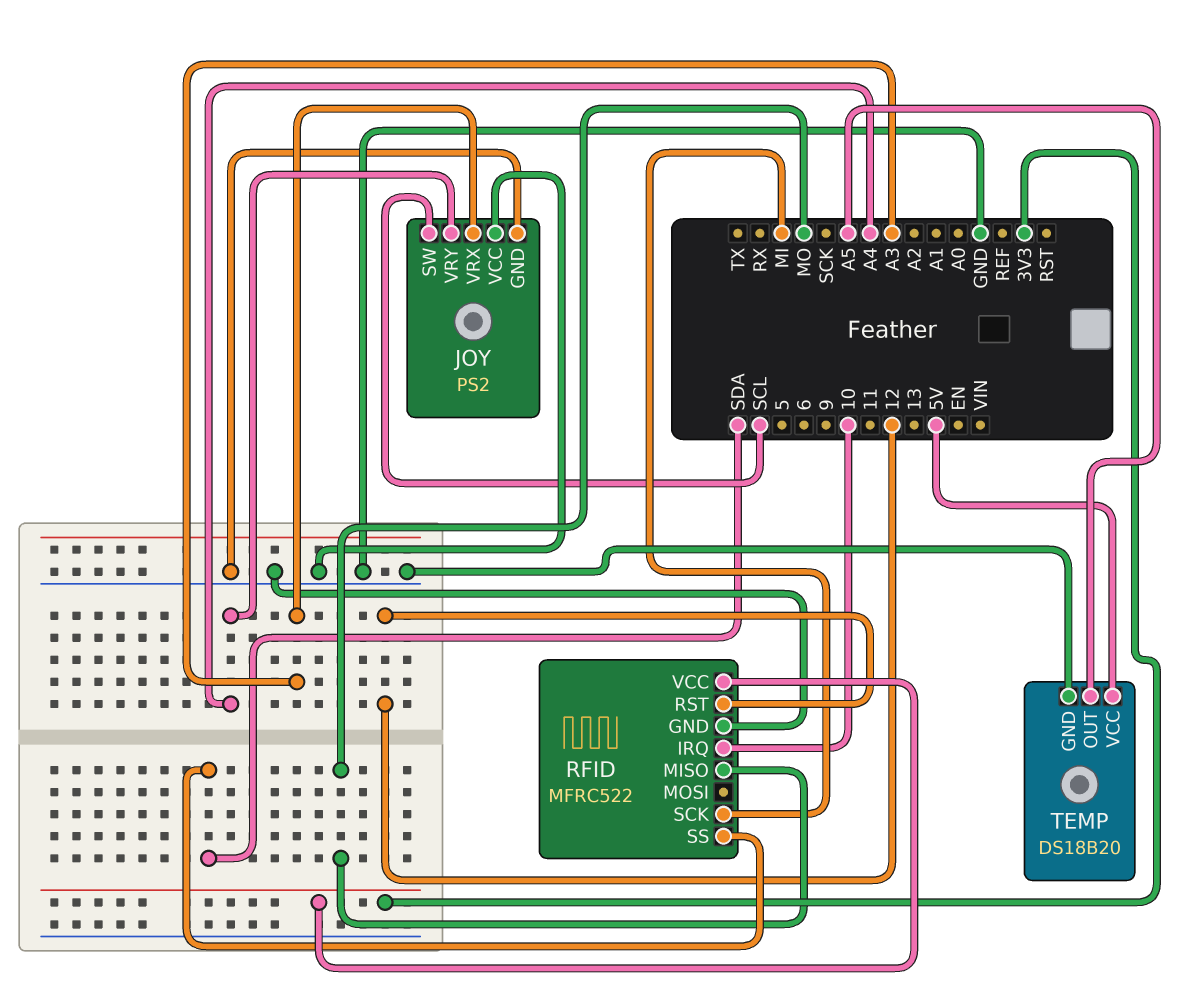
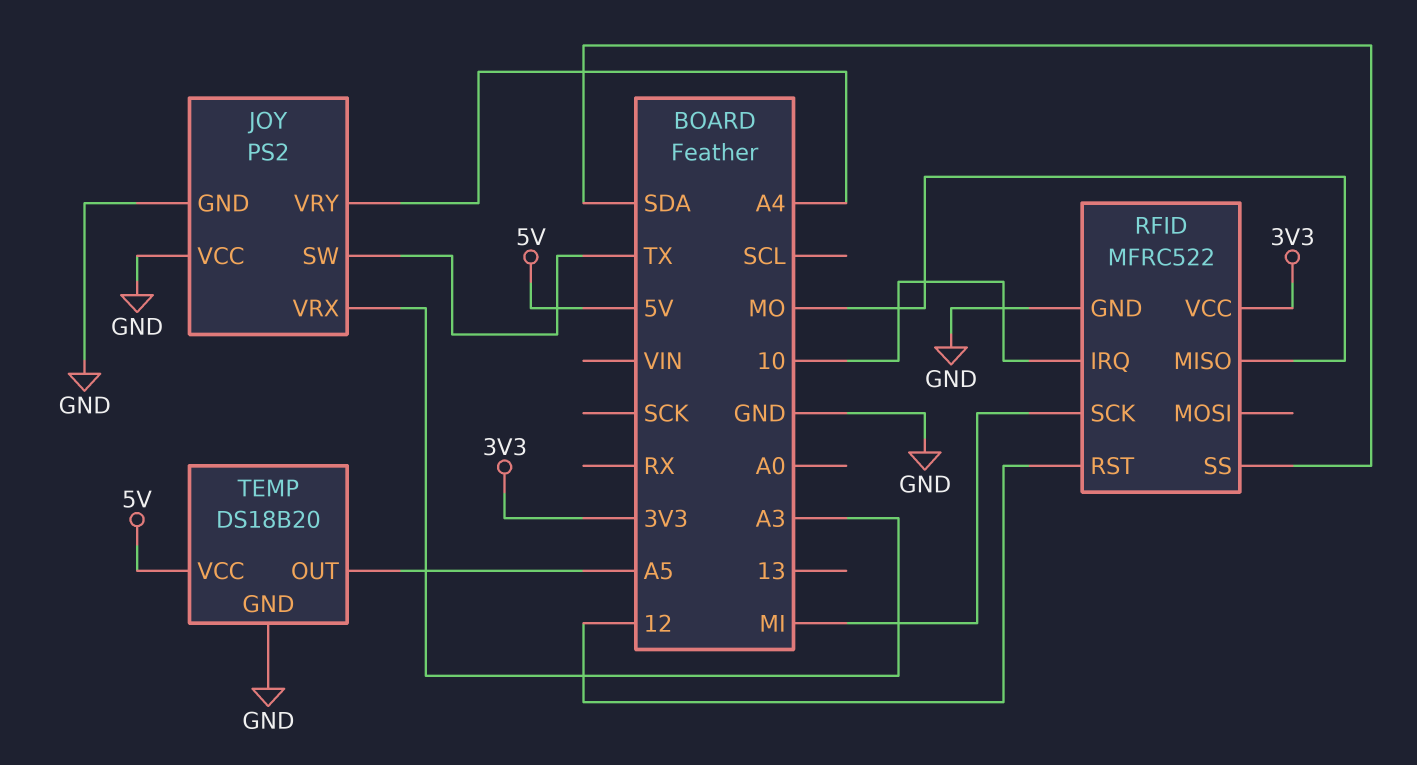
JOY pin SW: SCL -> TX

